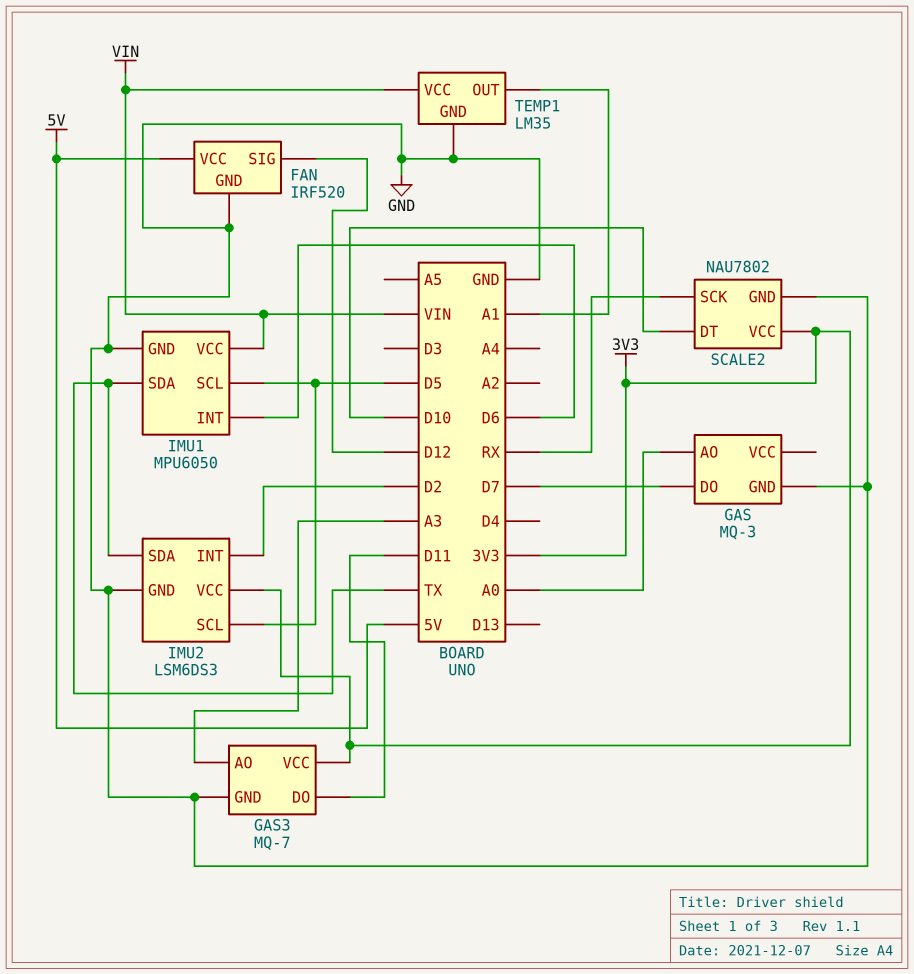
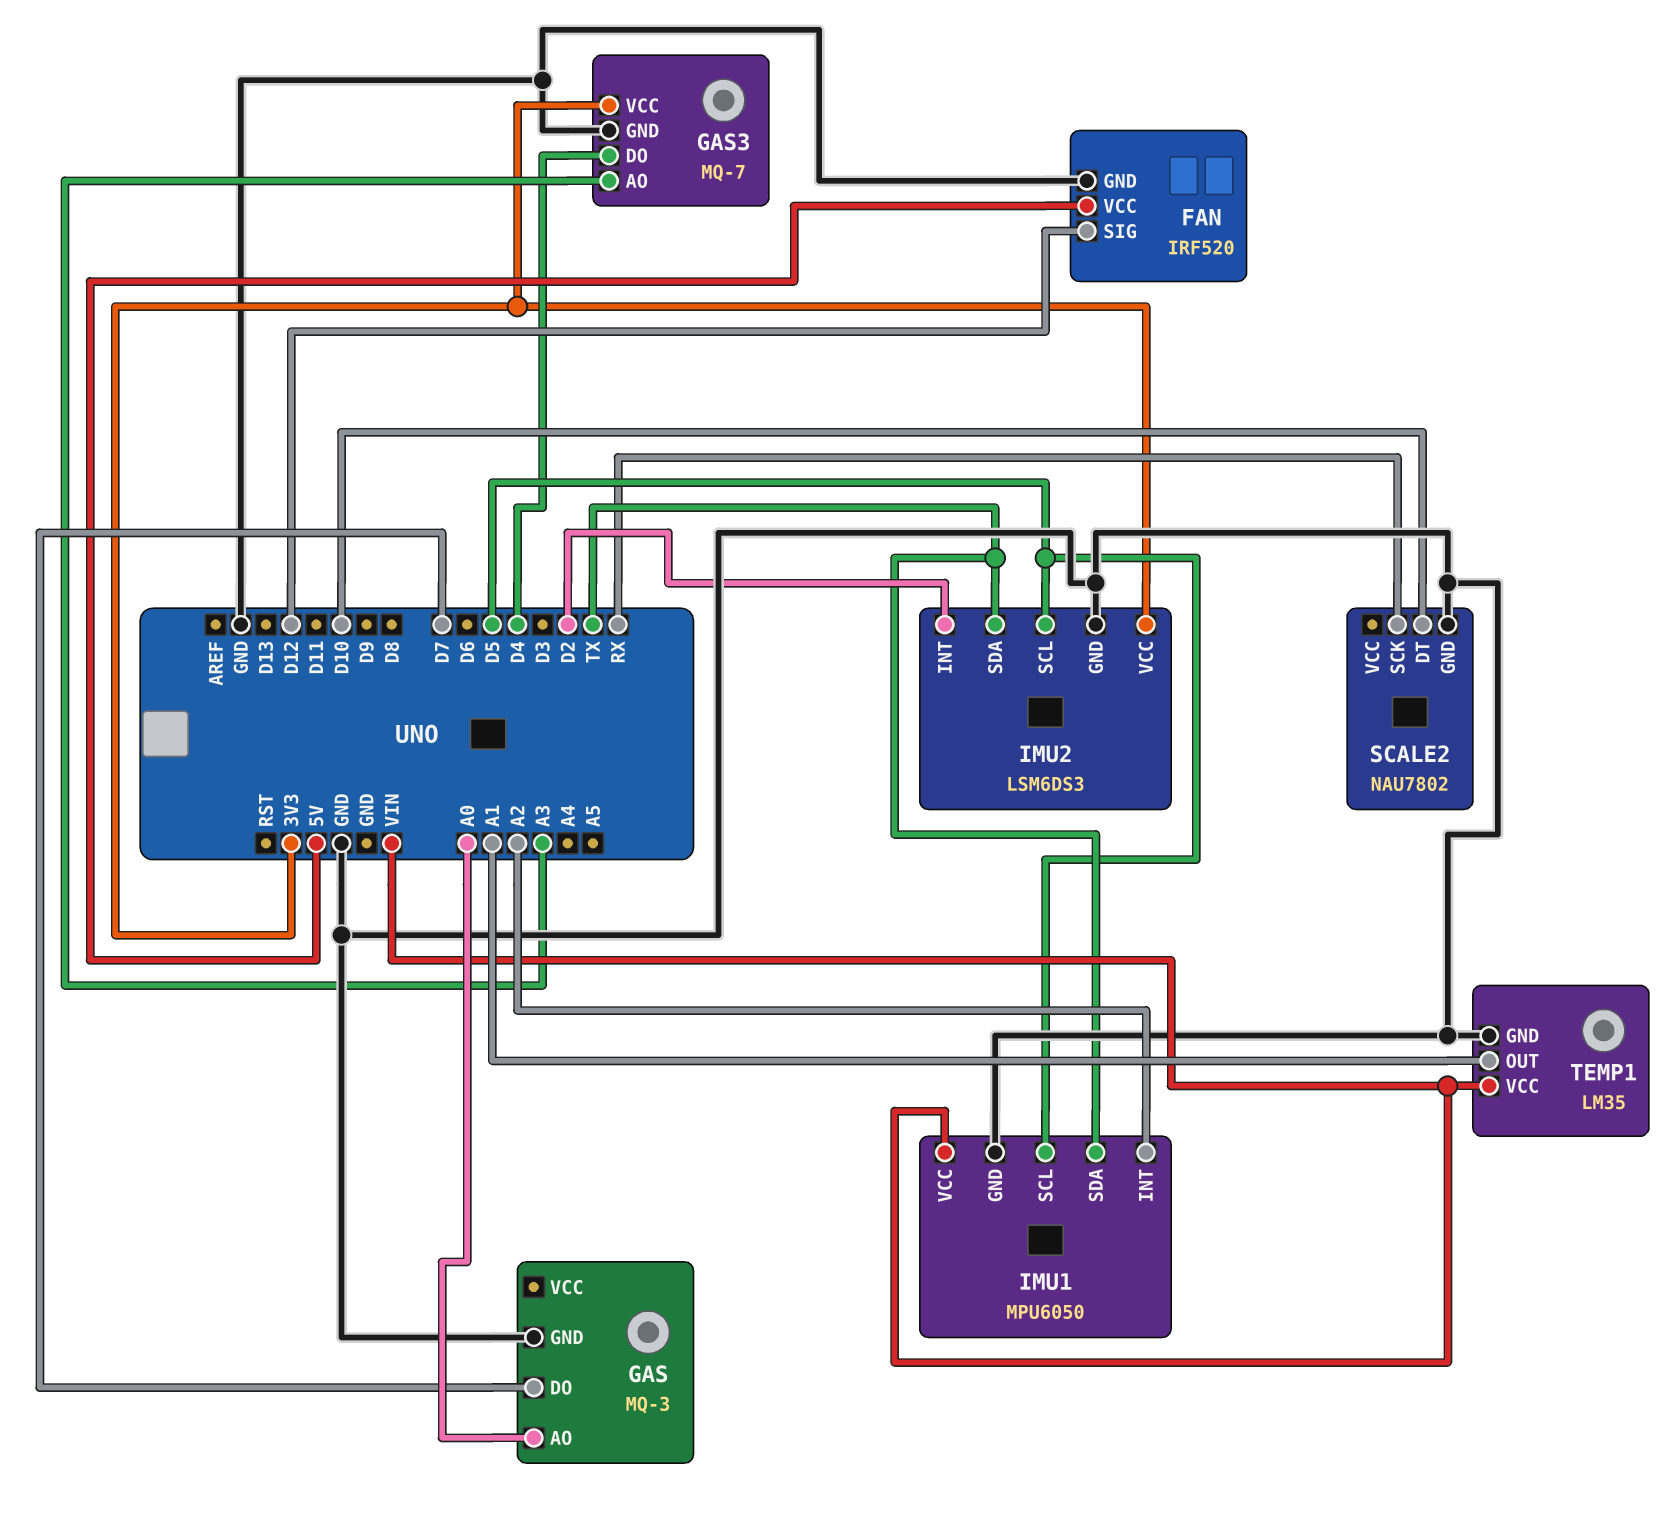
GAS3 pin DO: D11 -> D4
IMU1 pin INT: D6 -> A2
SCALE2 pin VCC: 3V3 -> none

